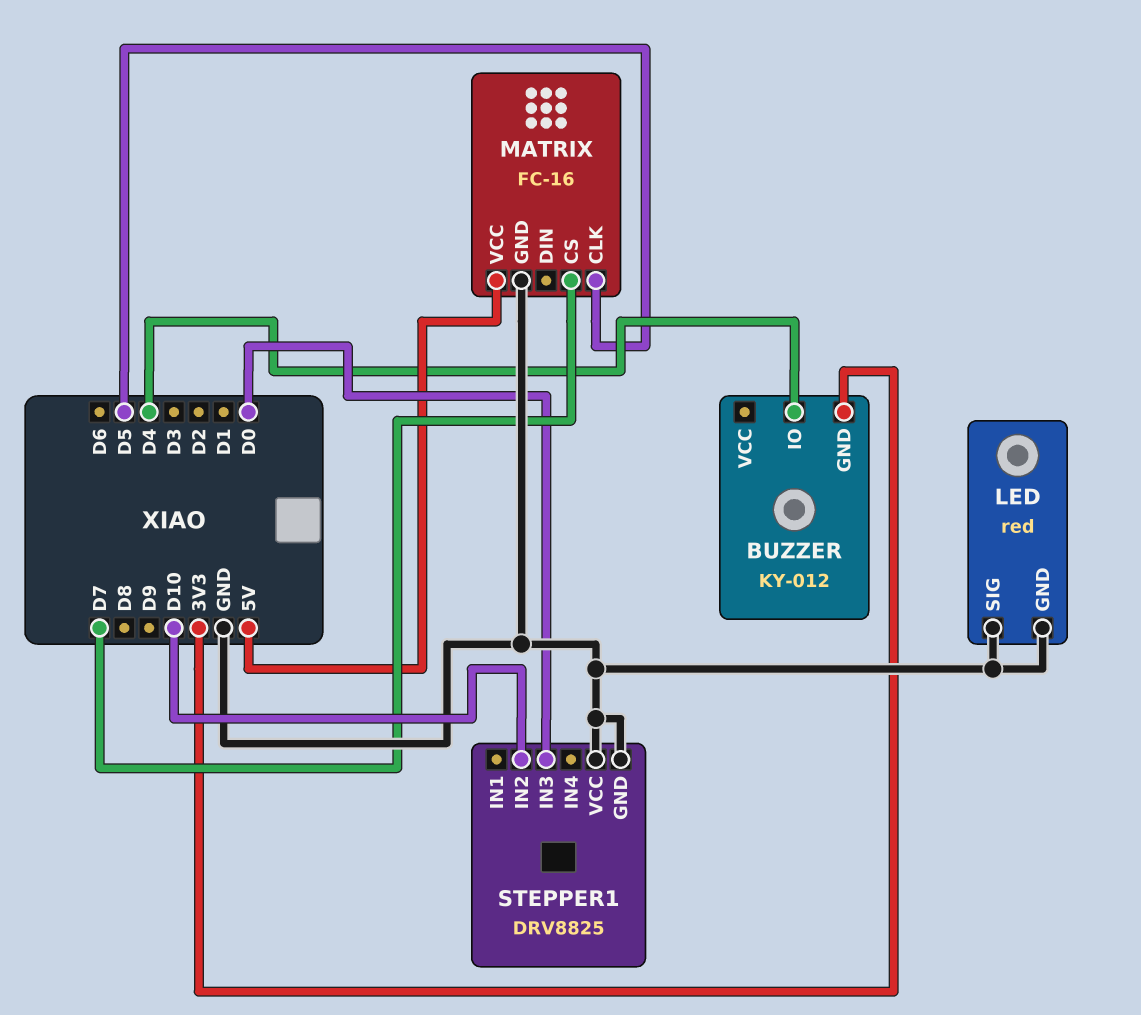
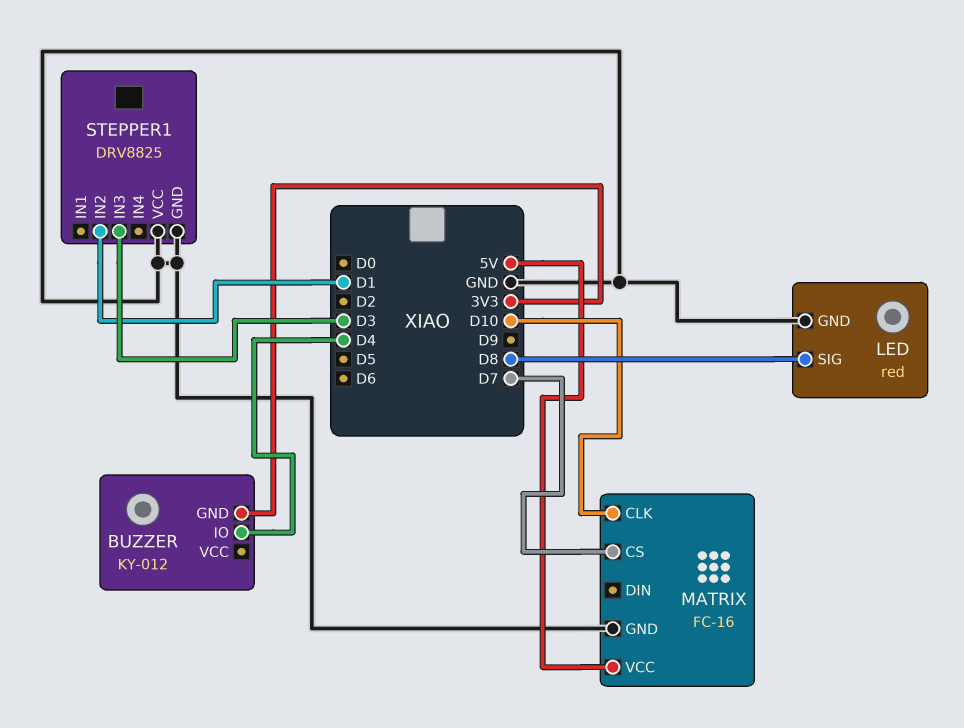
LED pin SIG: GND -> D8
MATRIX pin CLK: D5 -> D10
STEPPER1 pin IN2: D10 -> D1
STEPPER1 pin IN3: D0 -> D3

